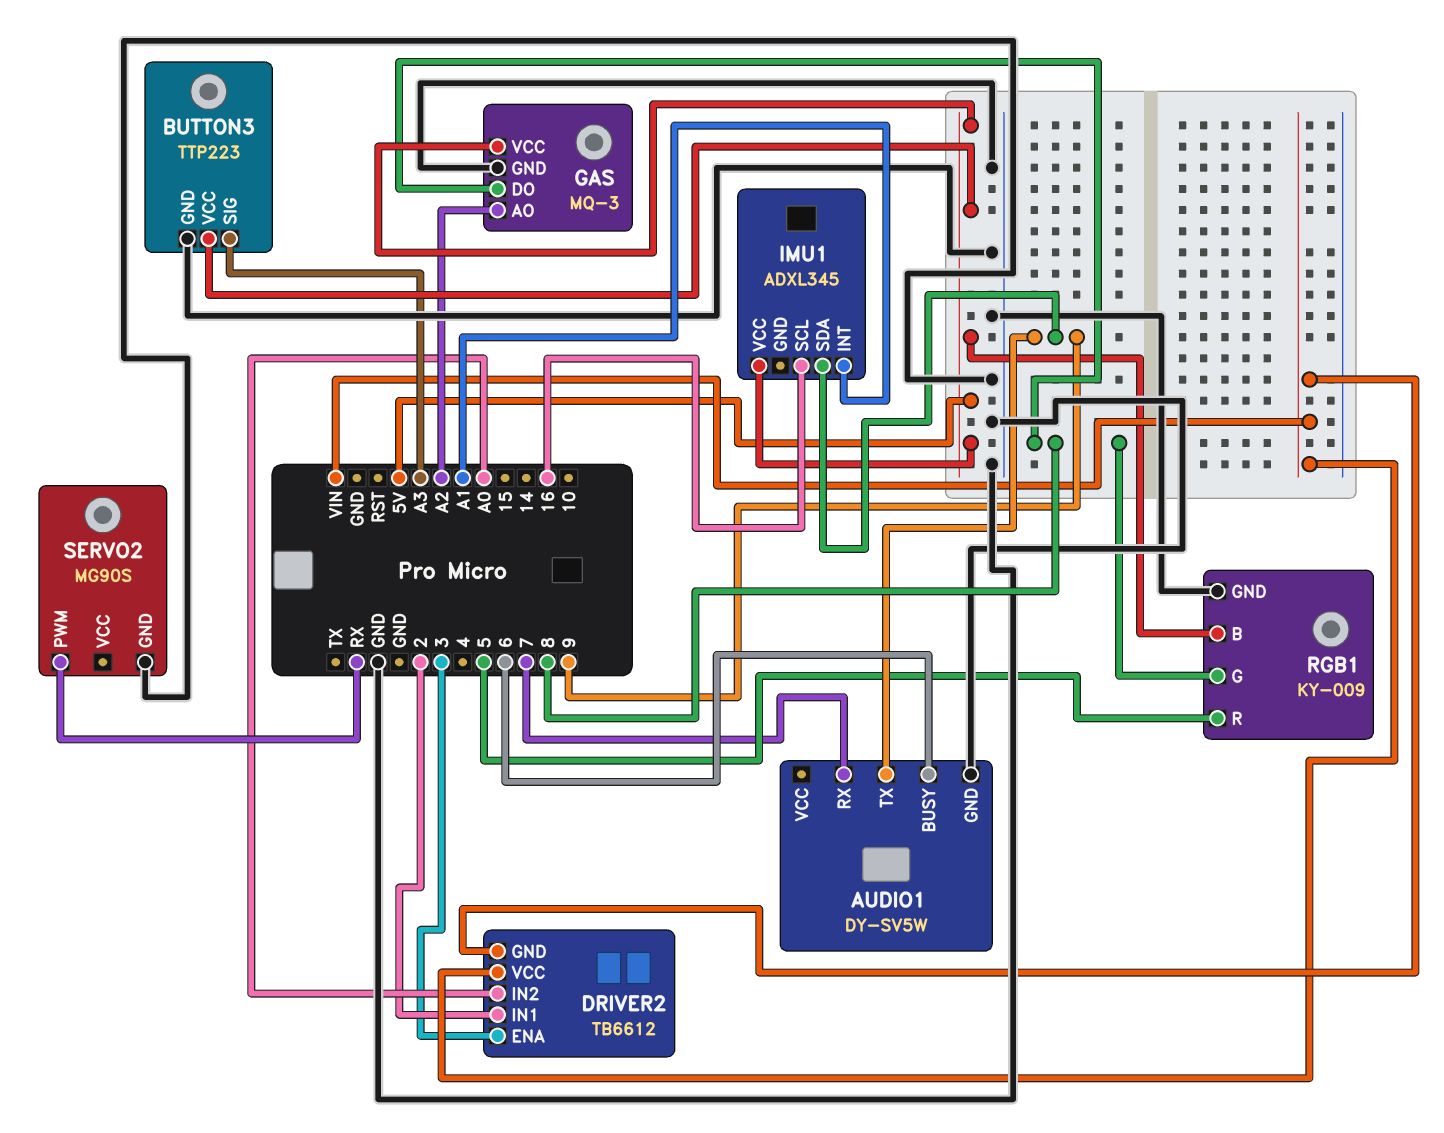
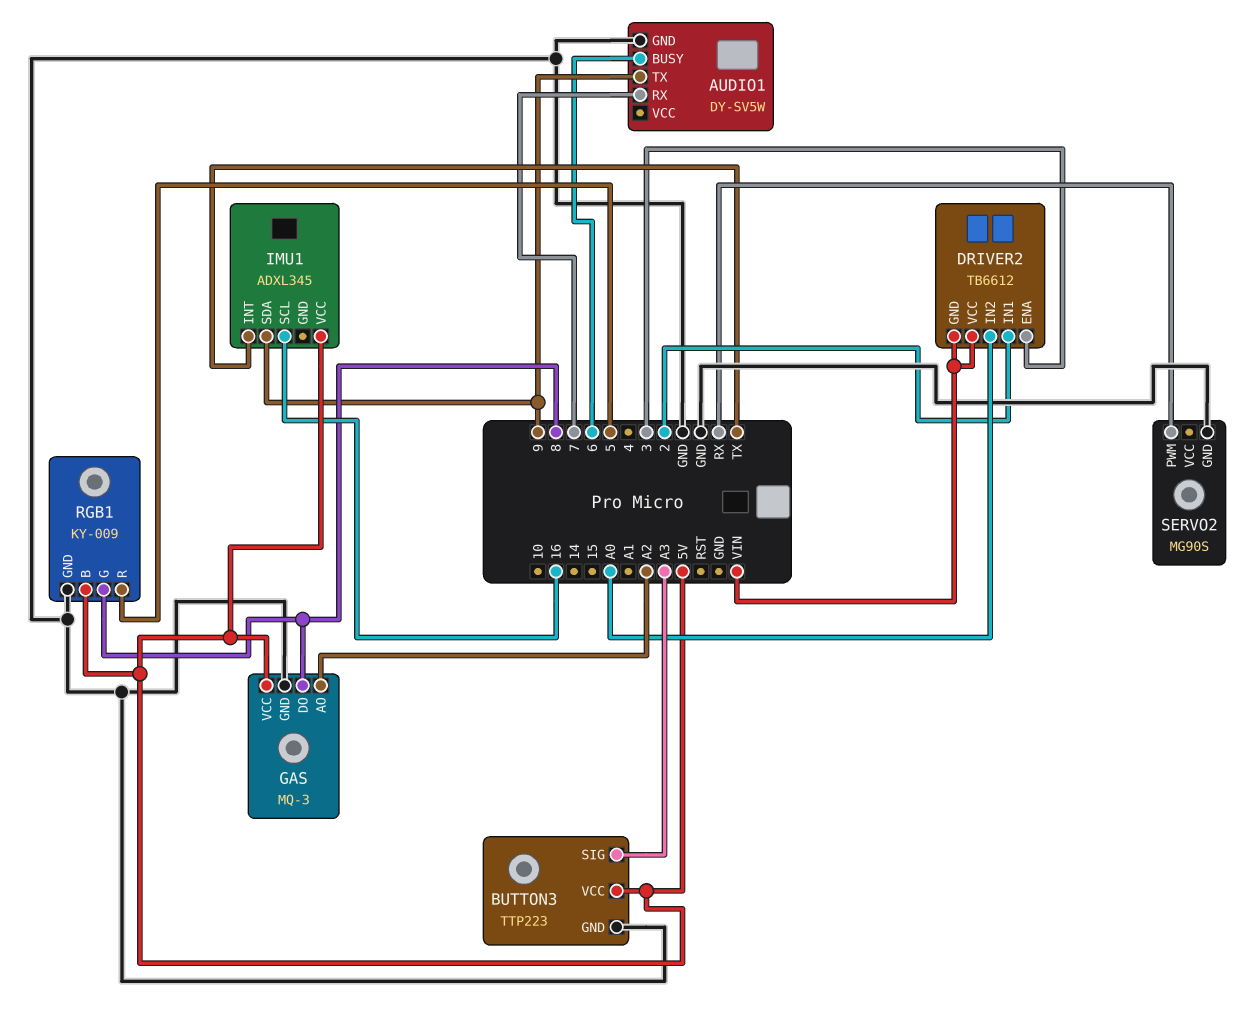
IMU1 pin INT: A1 -> TX

